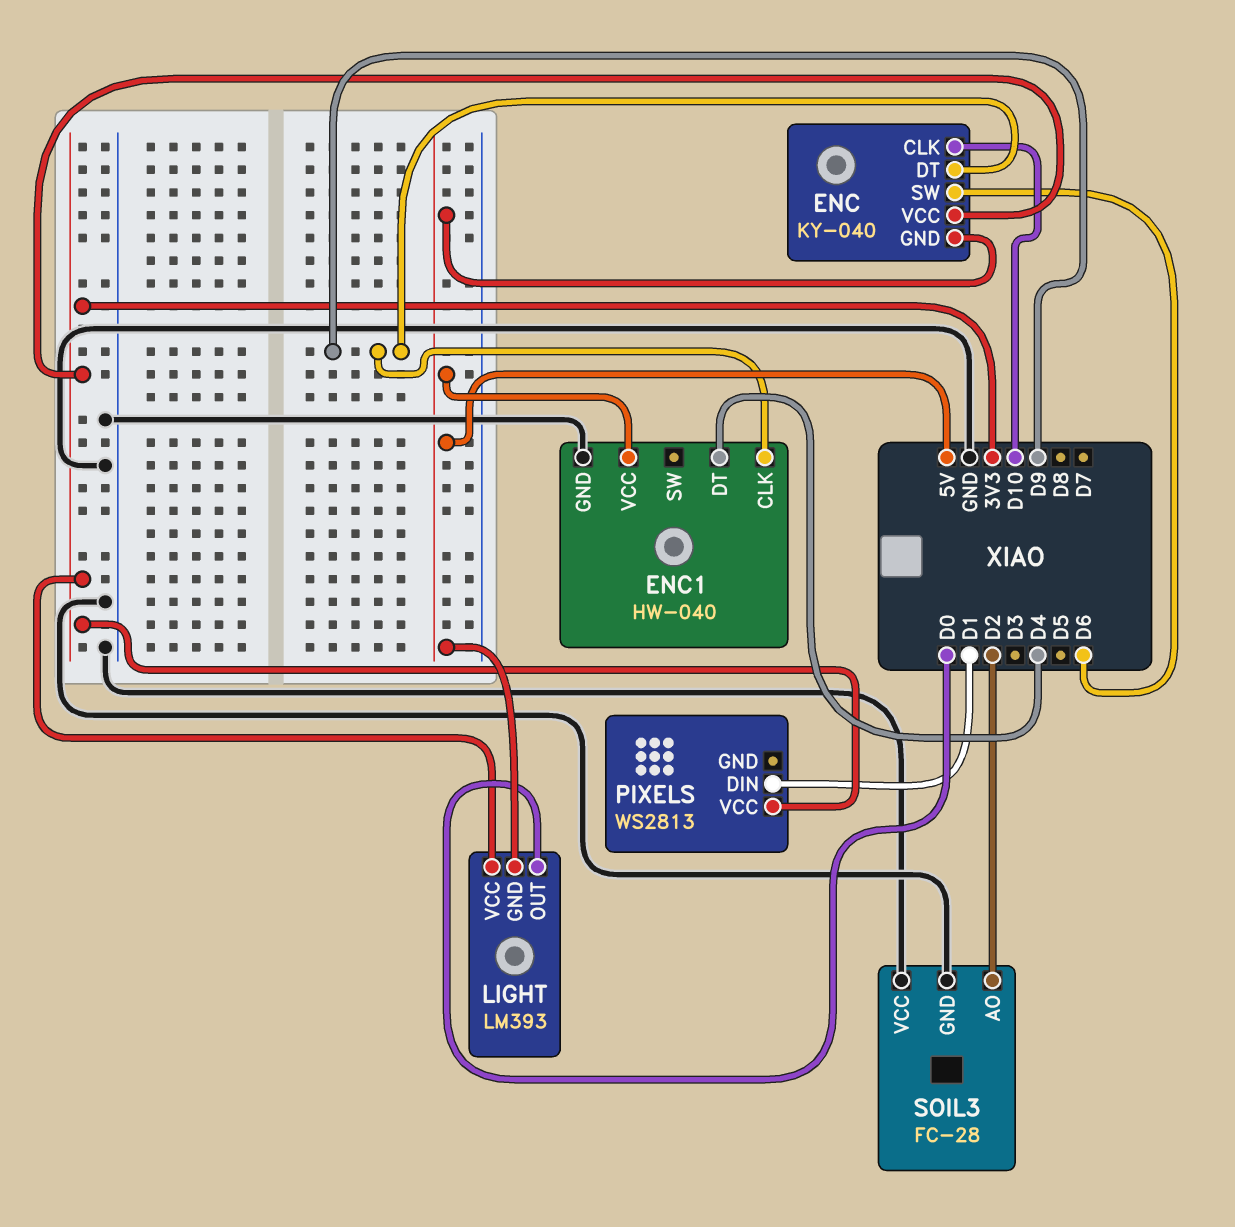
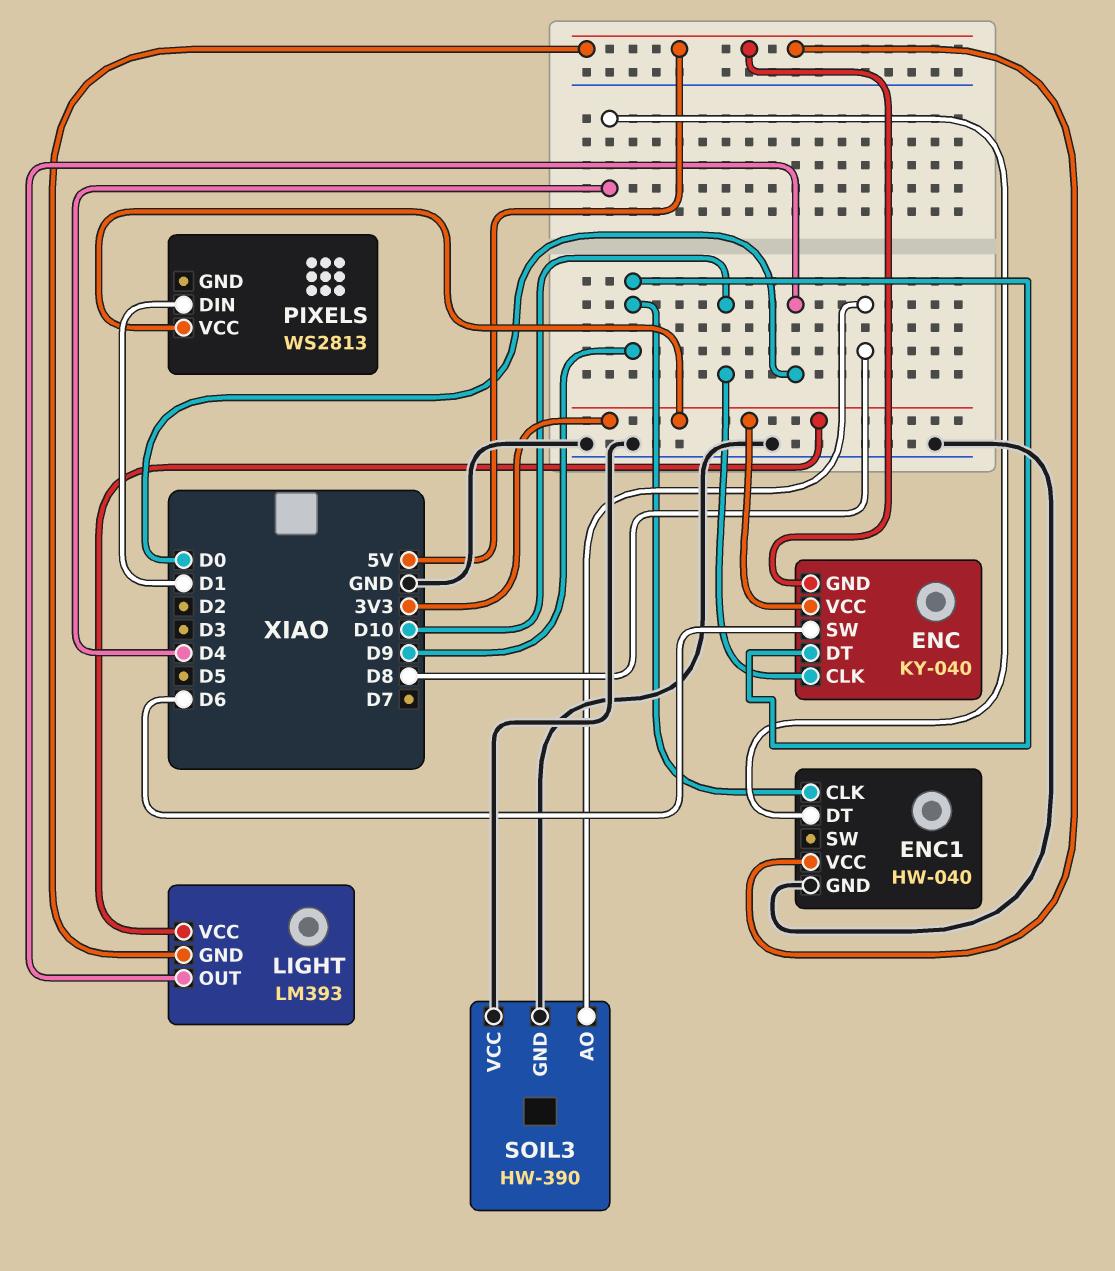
SOIL3: FC-28 -> HW-390
SOIL3 pin AO: D2 -> D8

